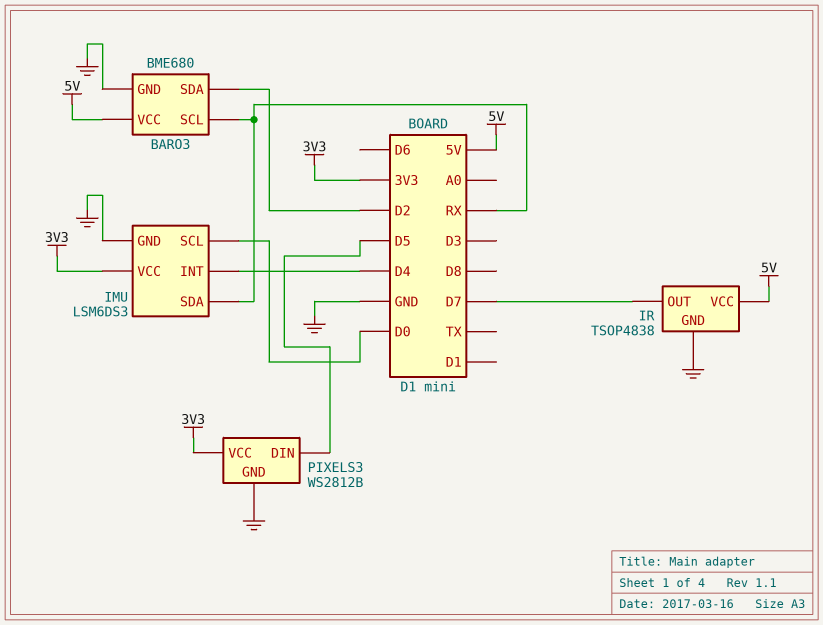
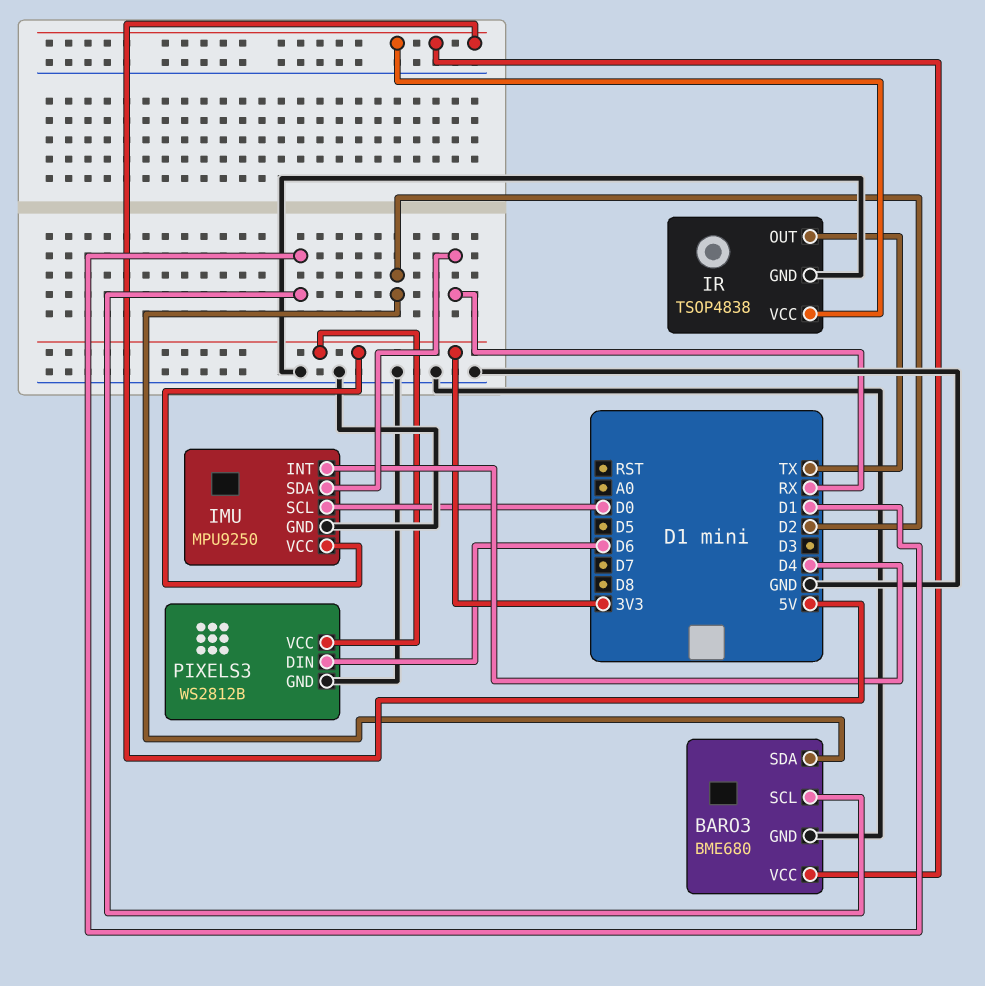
BARO3 pin SCL: RX -> D1
IMU: LSM6DS3 -> MPU9250
IR pin OUT: D7 -> TX
PIXELS3 pin DIN: D5 -> D6

